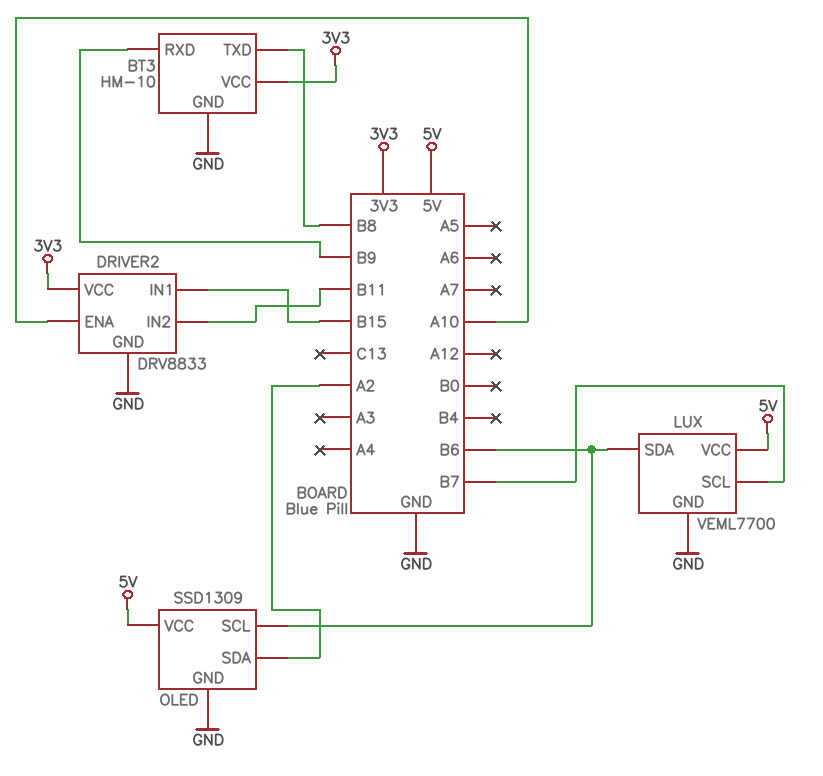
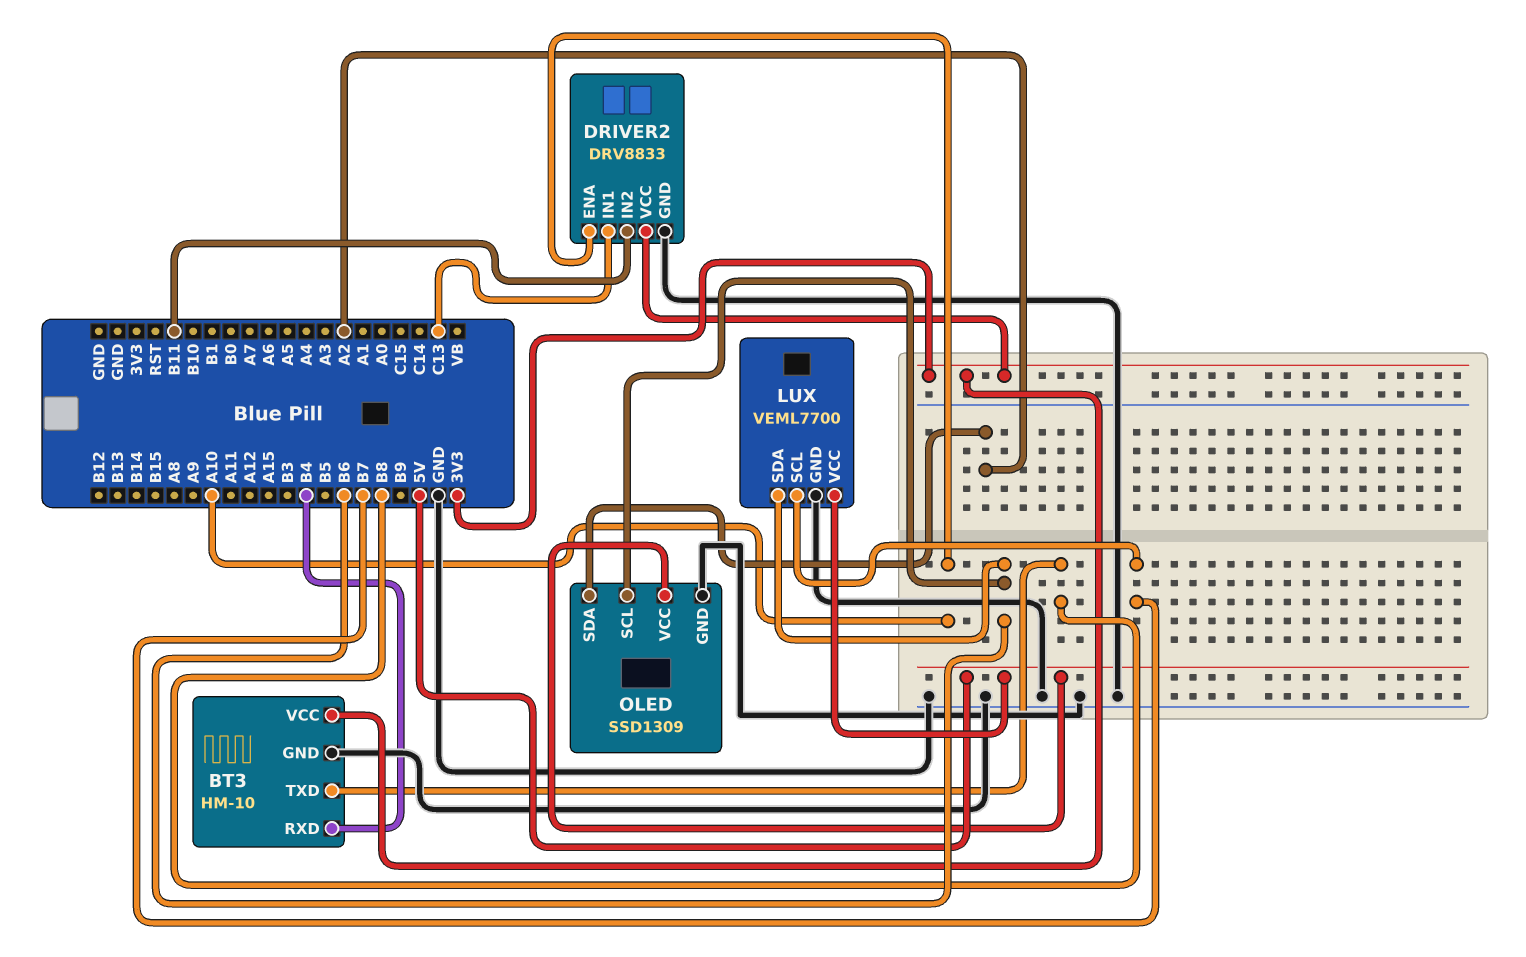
BT3 pin RXD: B9 -> B4
DRIVER2 pin IN1: B15 -> C13

